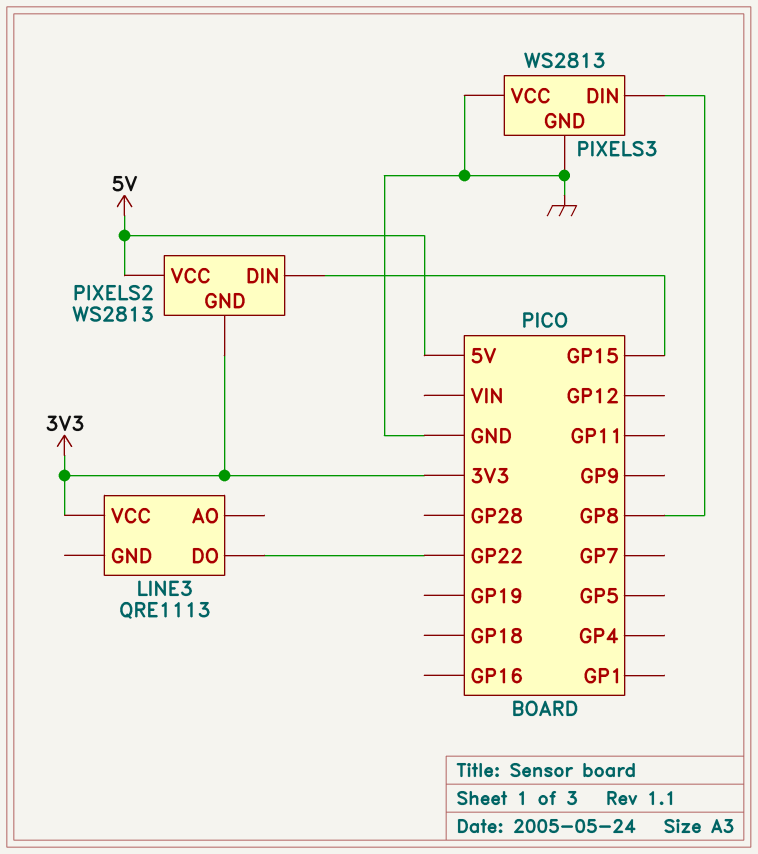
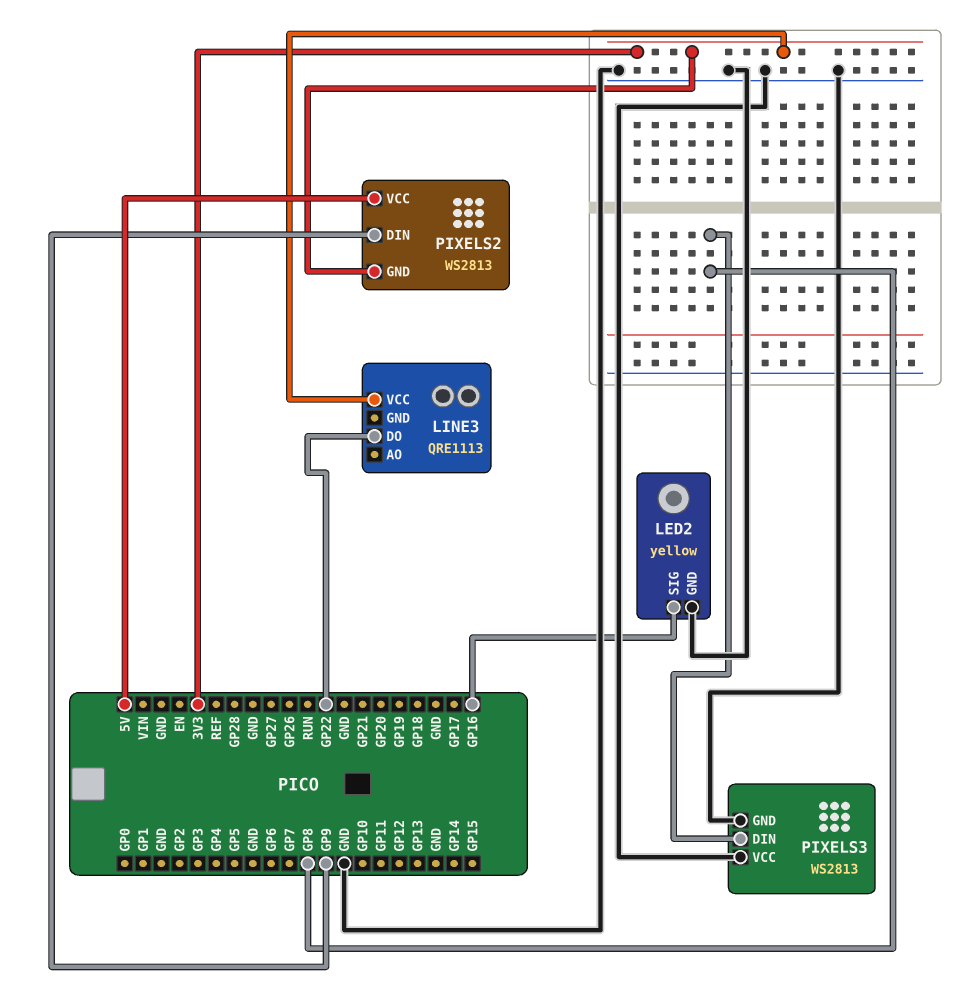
LED2: none -> yellow
LED2 pin GND: none -> GND
LED2 pin SIG: none -> GP16
PIXELS2 pin DIN: GP15 -> GP9

